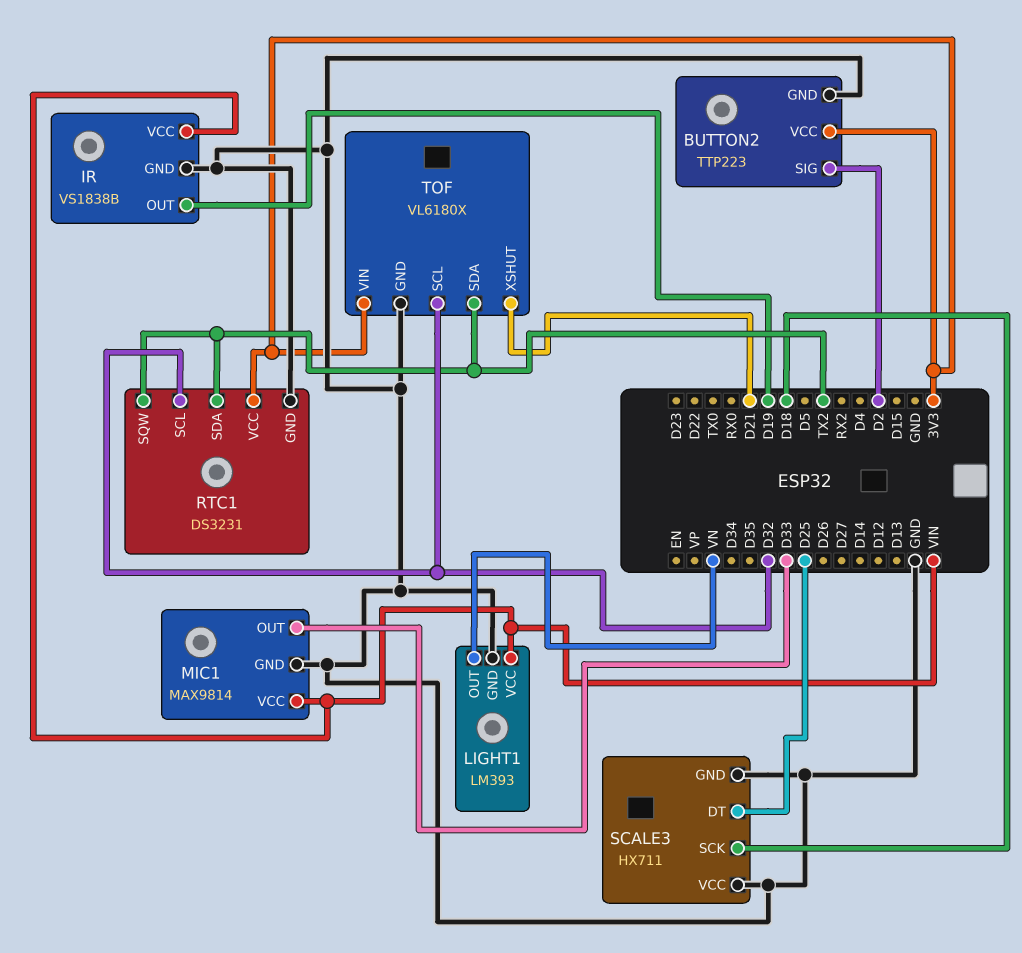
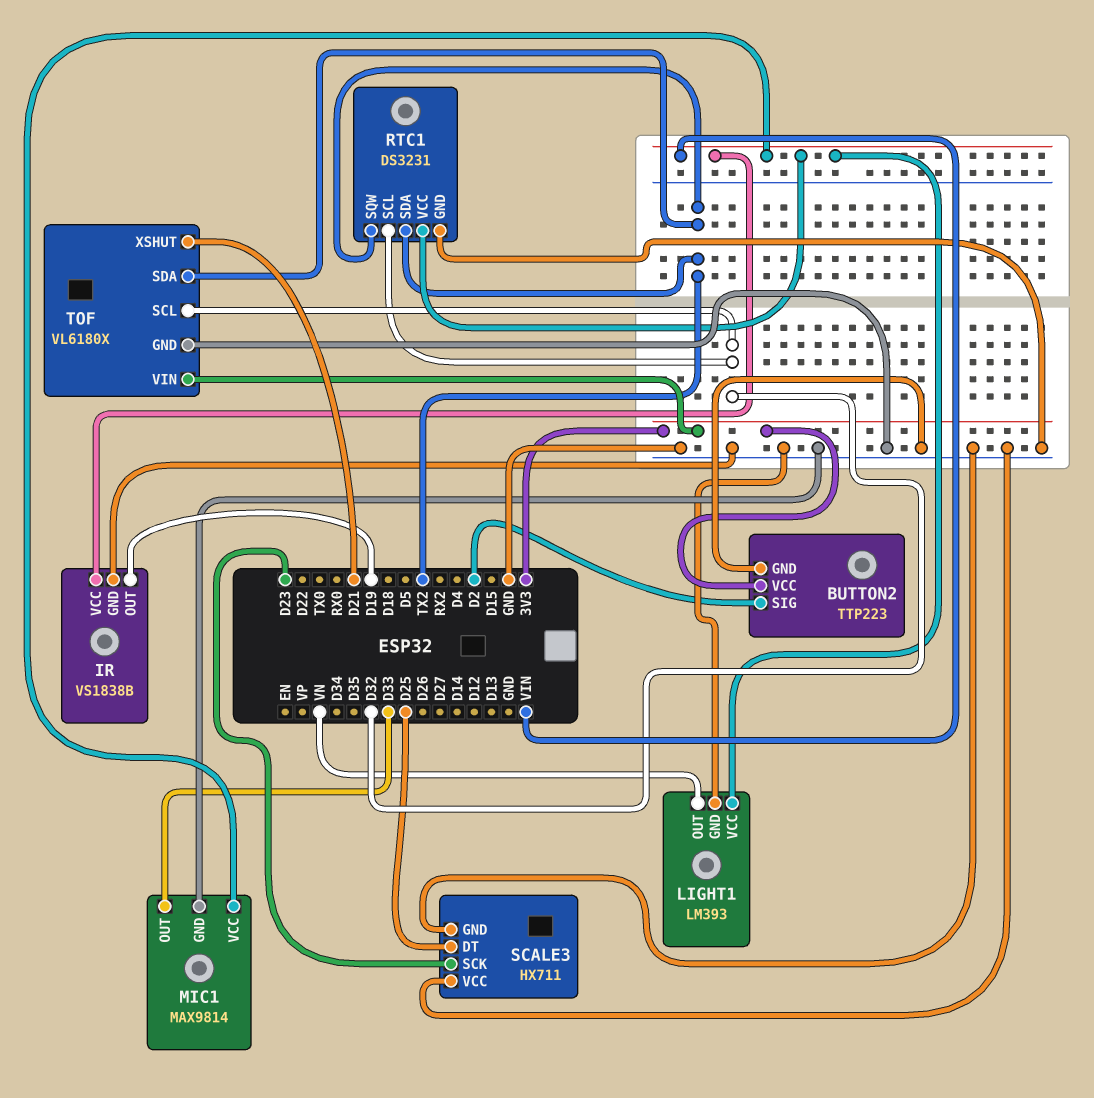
RTC1 pin VCC: 3V3 -> VIN
SCALE3 pin SCK: D18 -> D23

